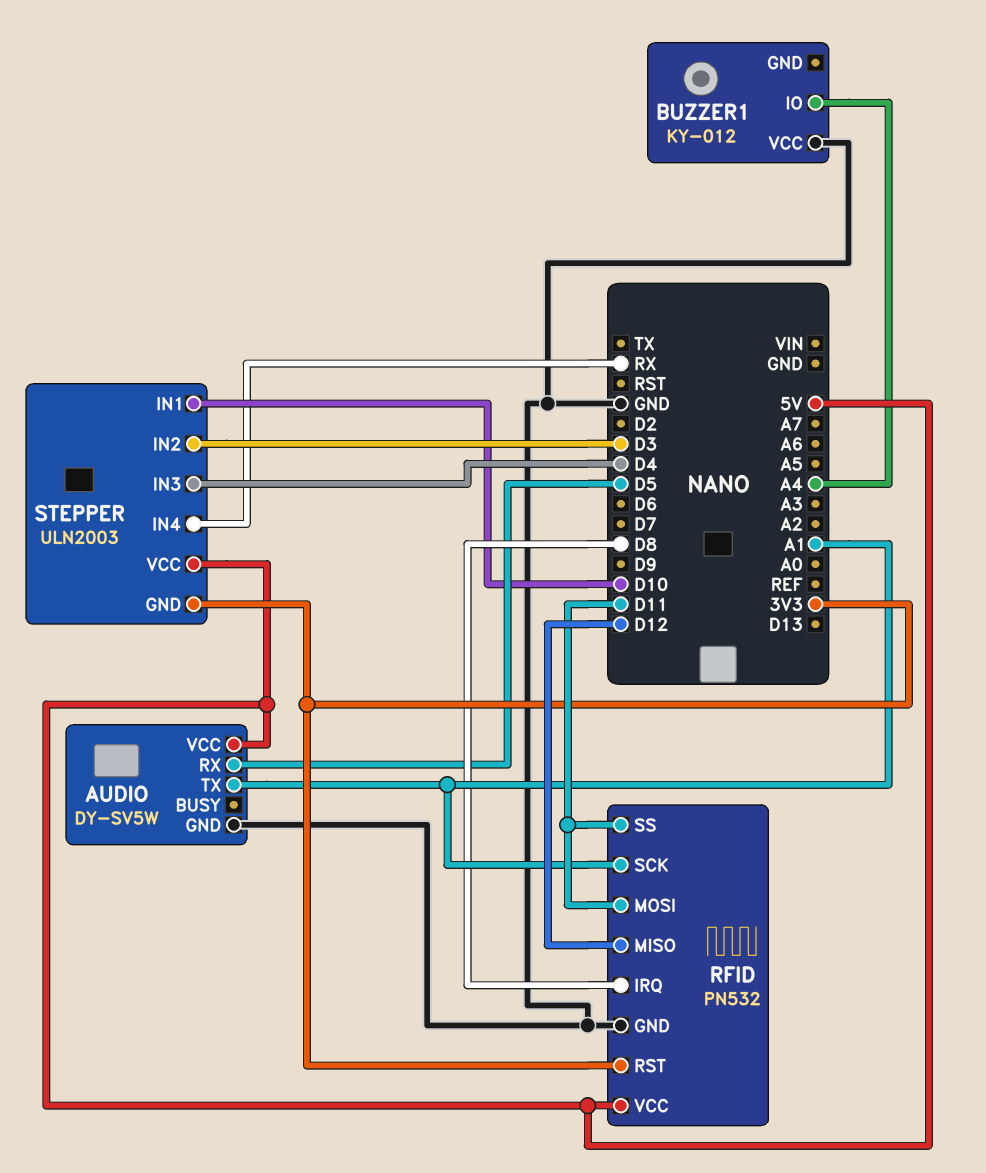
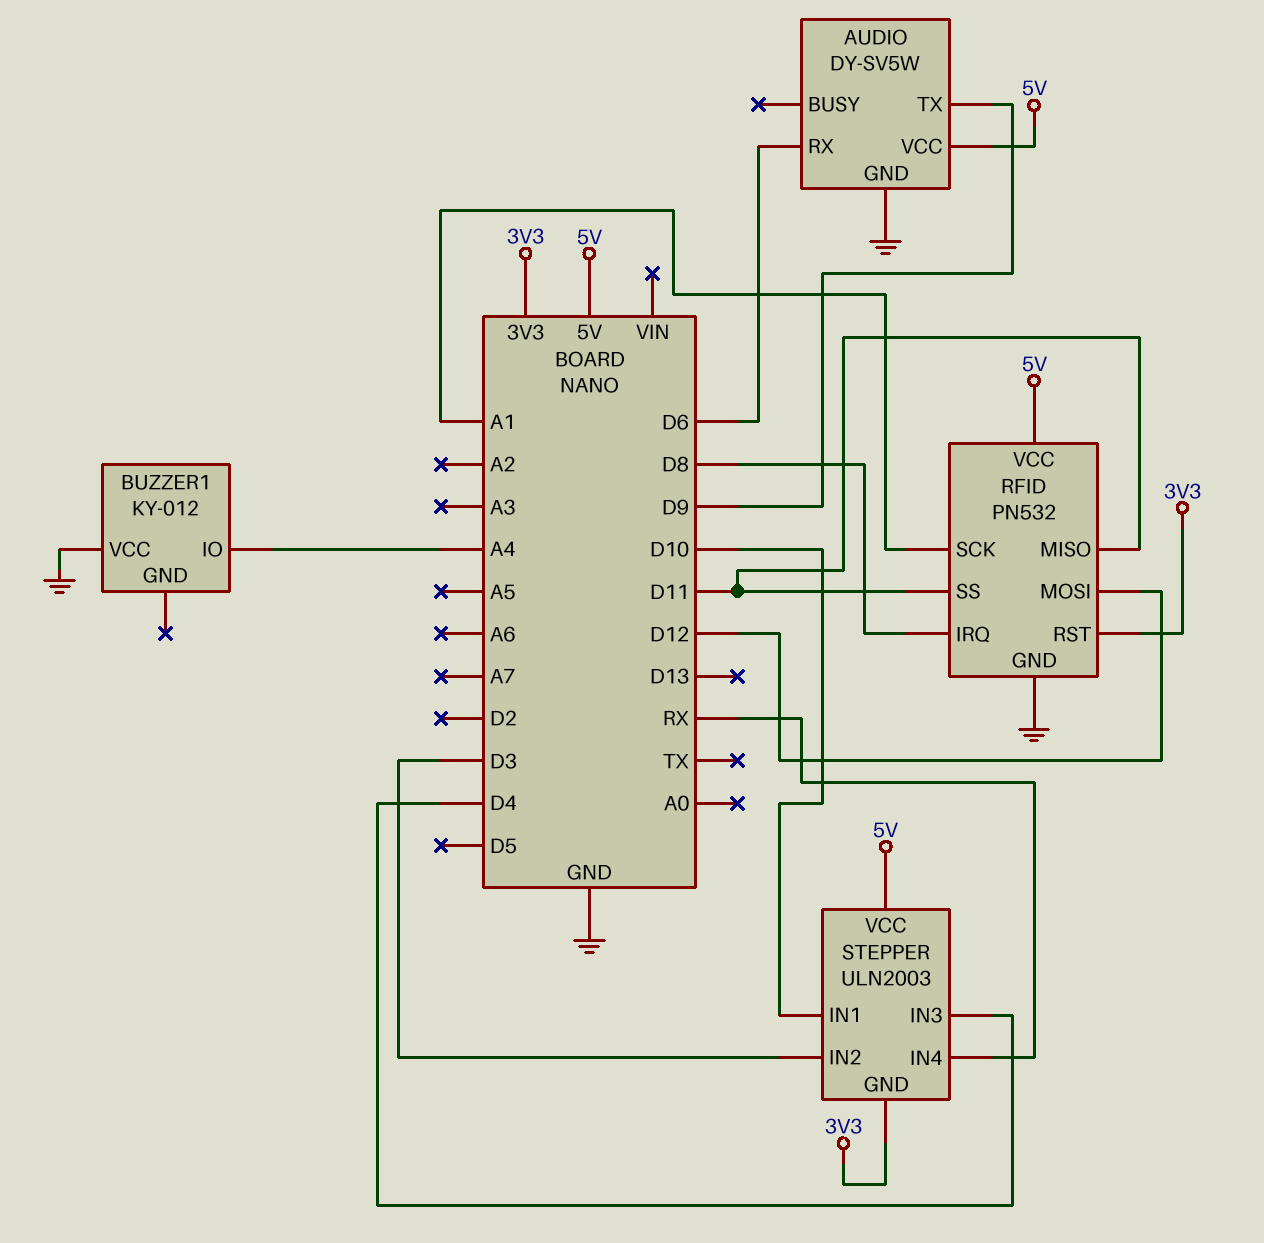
AUDIO pin RX: D5 -> D6
AUDIO pin TX: A1 -> D9
RFID pin MISO: D12 -> D11
RFID pin MOSI: D11 -> D12

